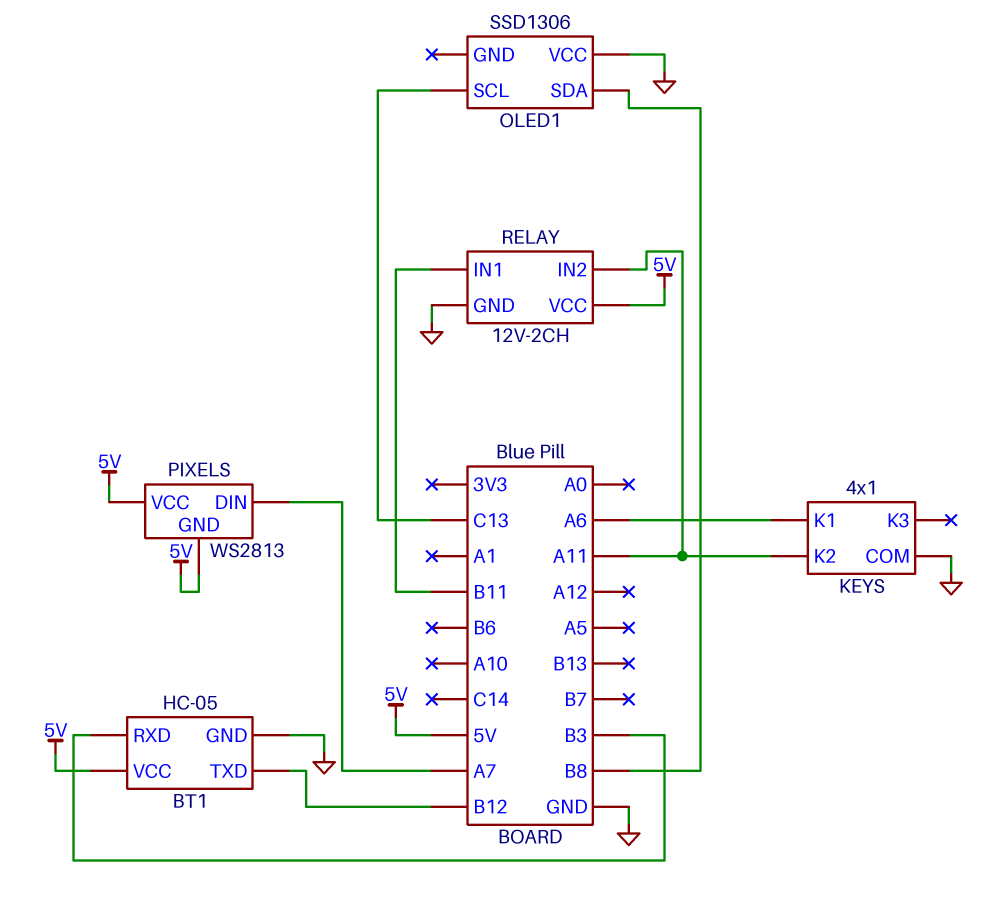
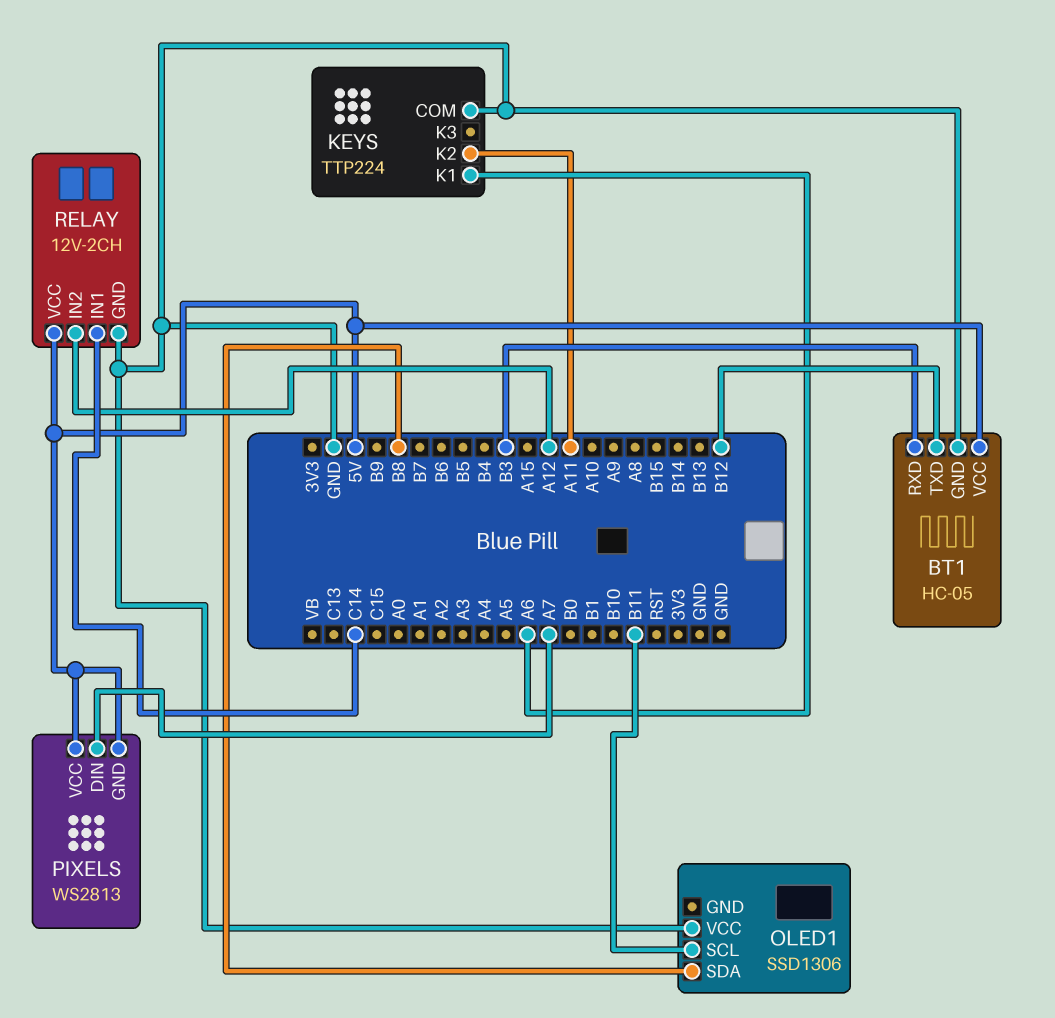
KEYS: 4x1 -> TTP224
OLED1 pin SCL: C13 -> B11
RELAY pin IN1: B11 -> C14
RELAY pin IN2: A11 -> A12

